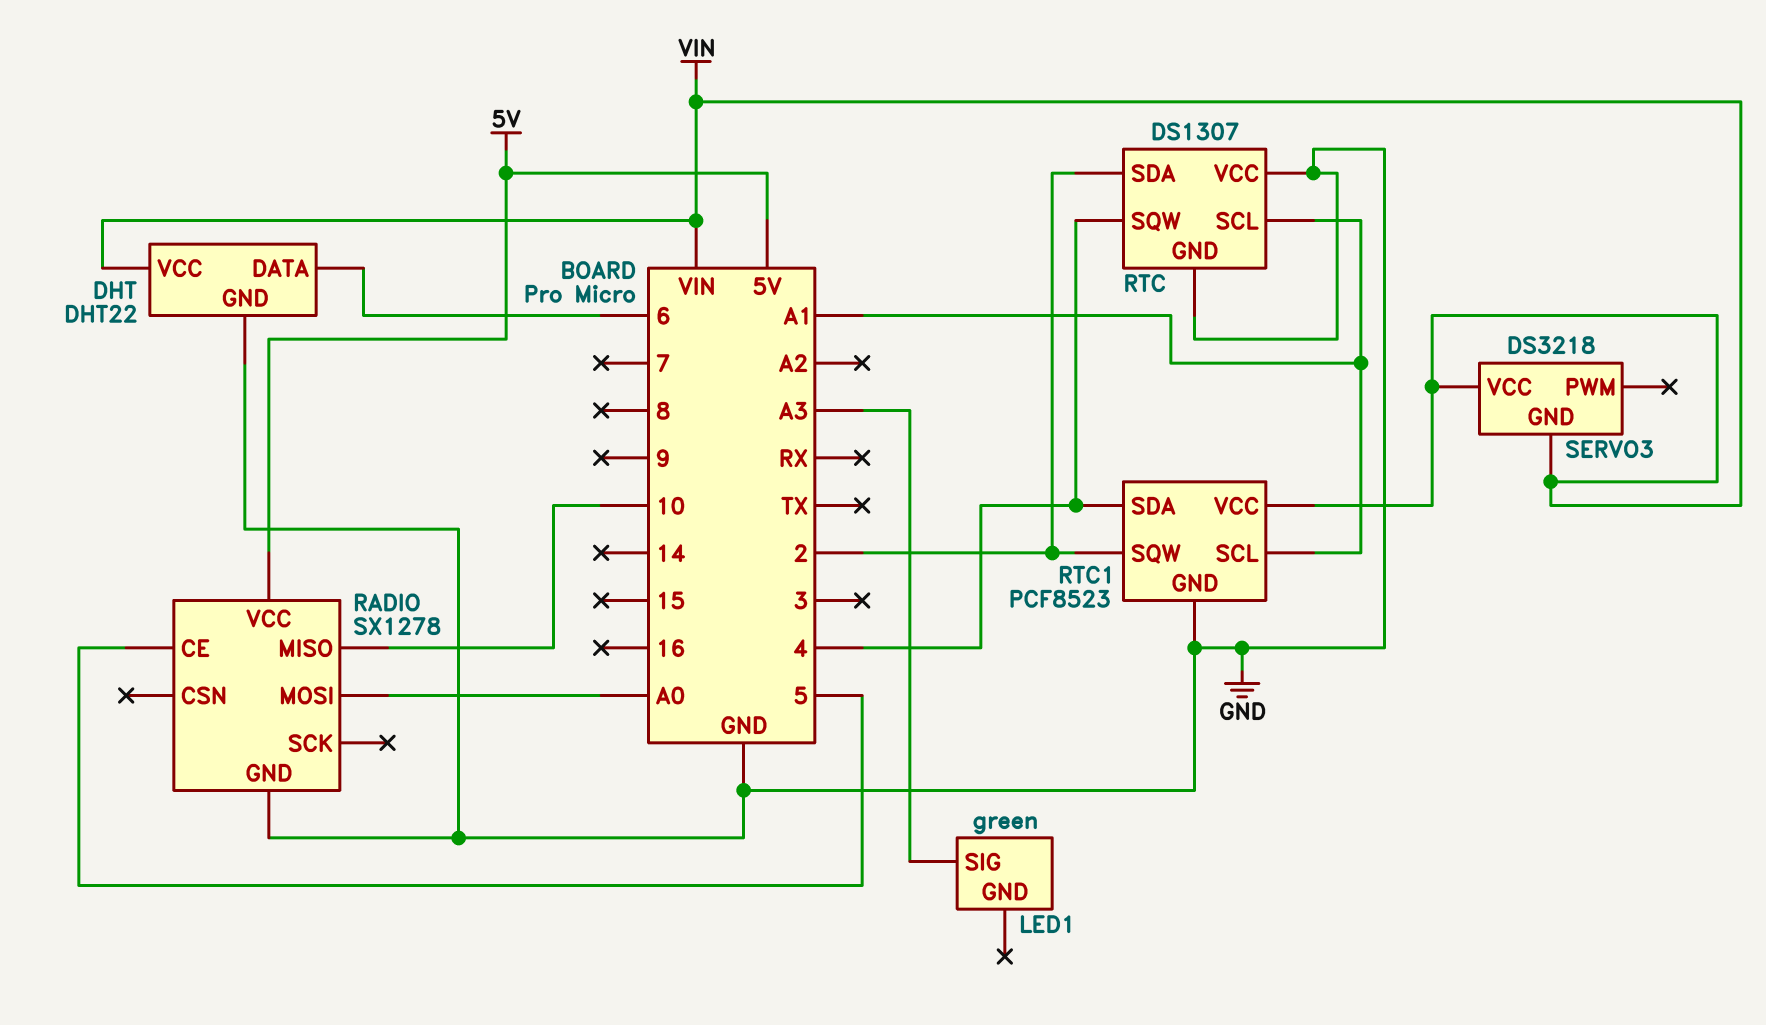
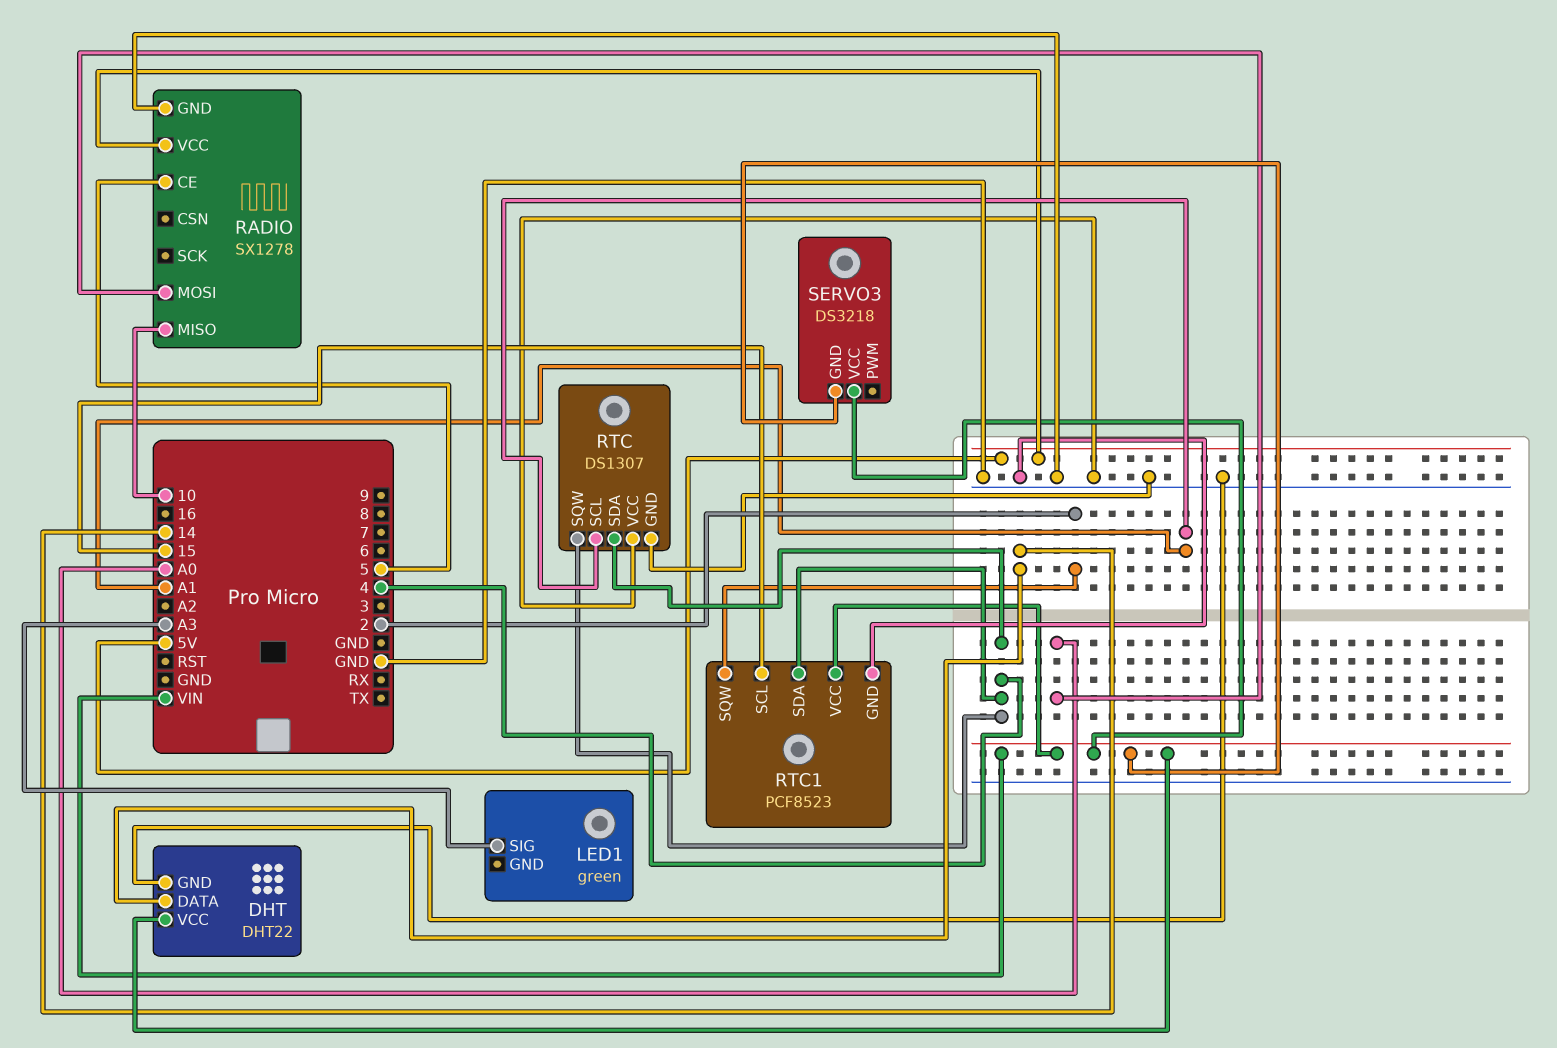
DHT pin DATA: 6 -> 14
RTC pin SDA: 2 -> 4
RTC1 pin SCL: A1 -> 15

